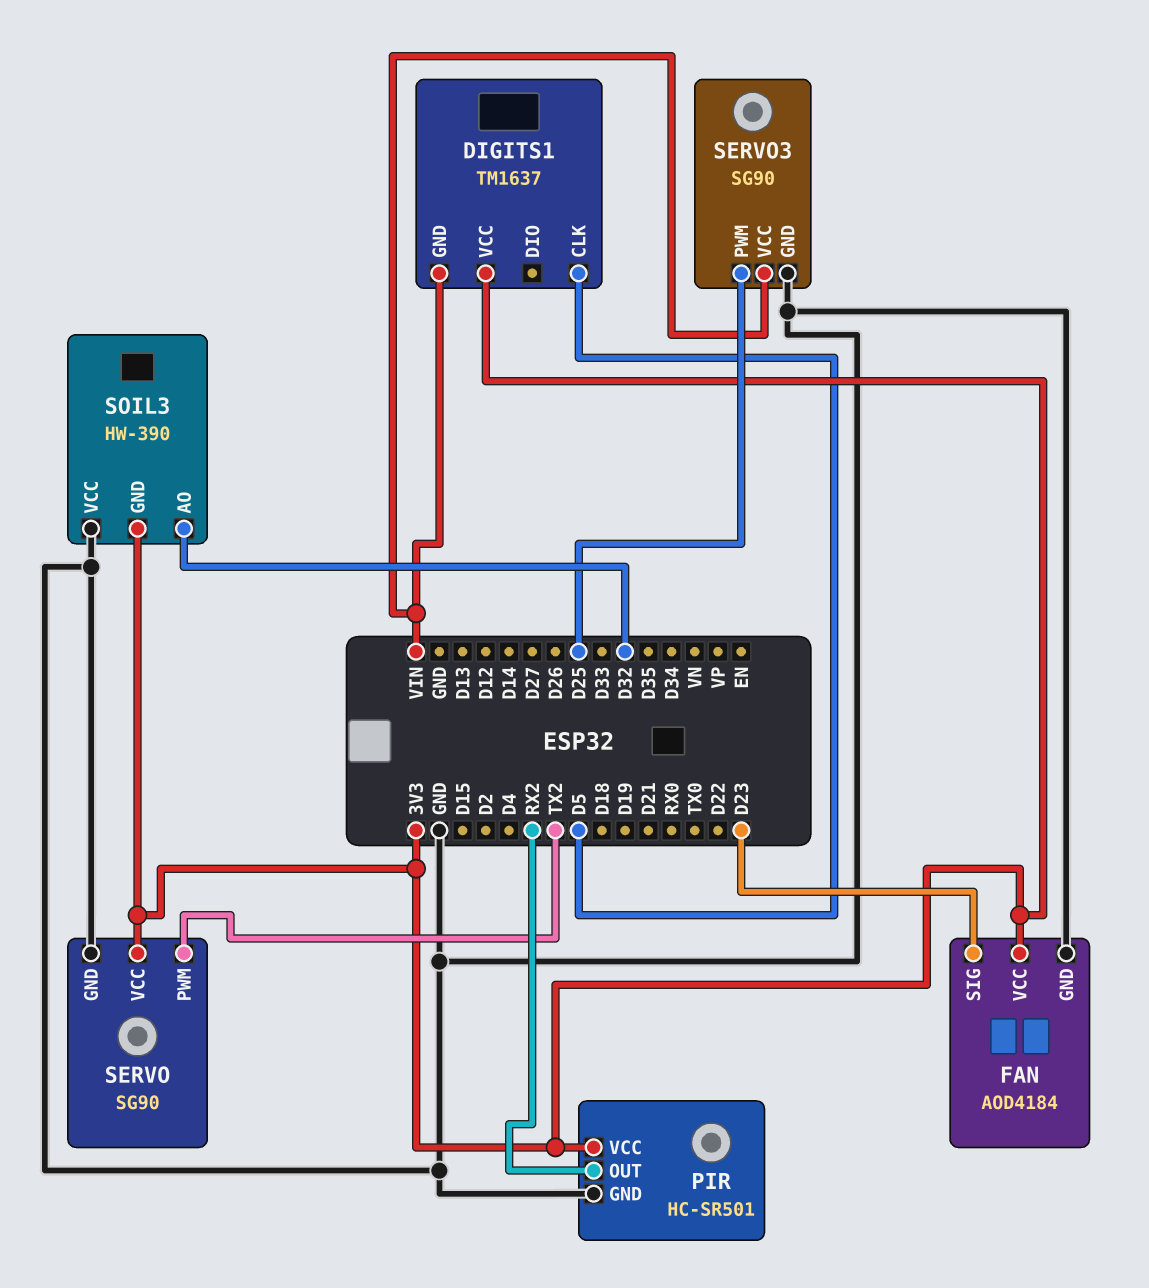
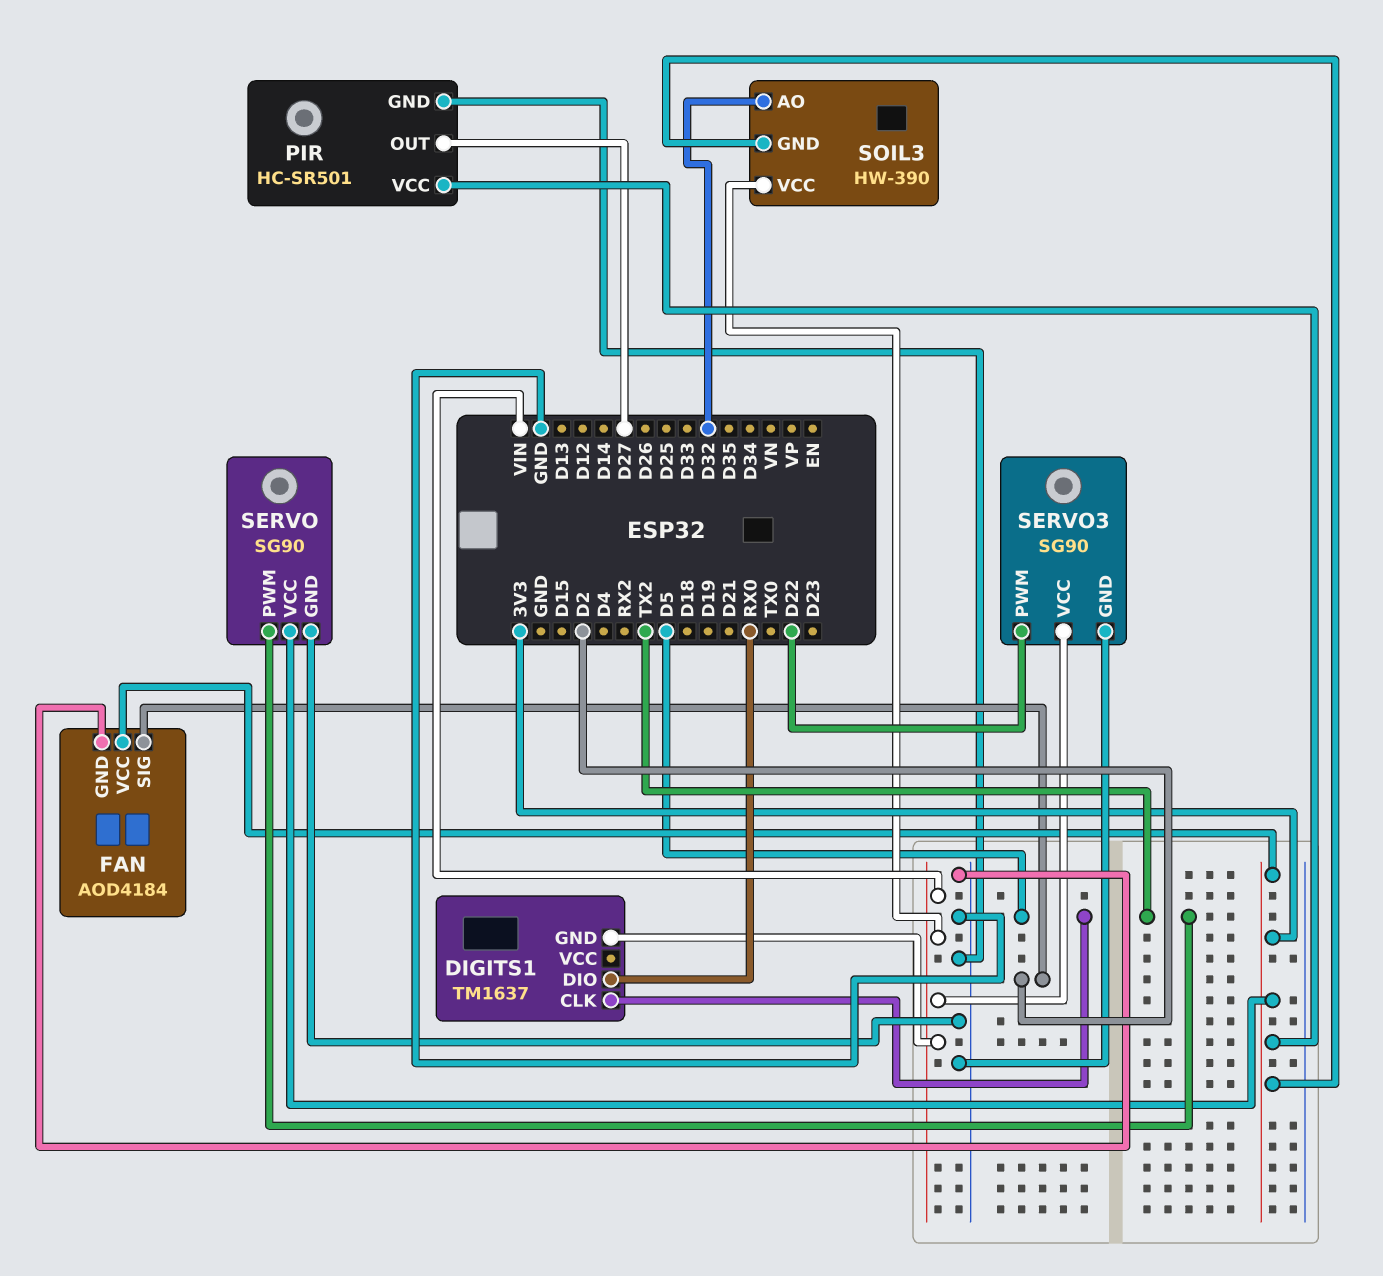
DIGITS1 pin DIO: none -> RX0
DIGITS1 pin VCC: 3V3 -> none
FAN pin SIG: D23 -> D2
PIR pin OUT: RX2 -> D27
SERVO3 pin PWM: D25 -> D22
SOIL3 pin VCC: GND -> VIN

